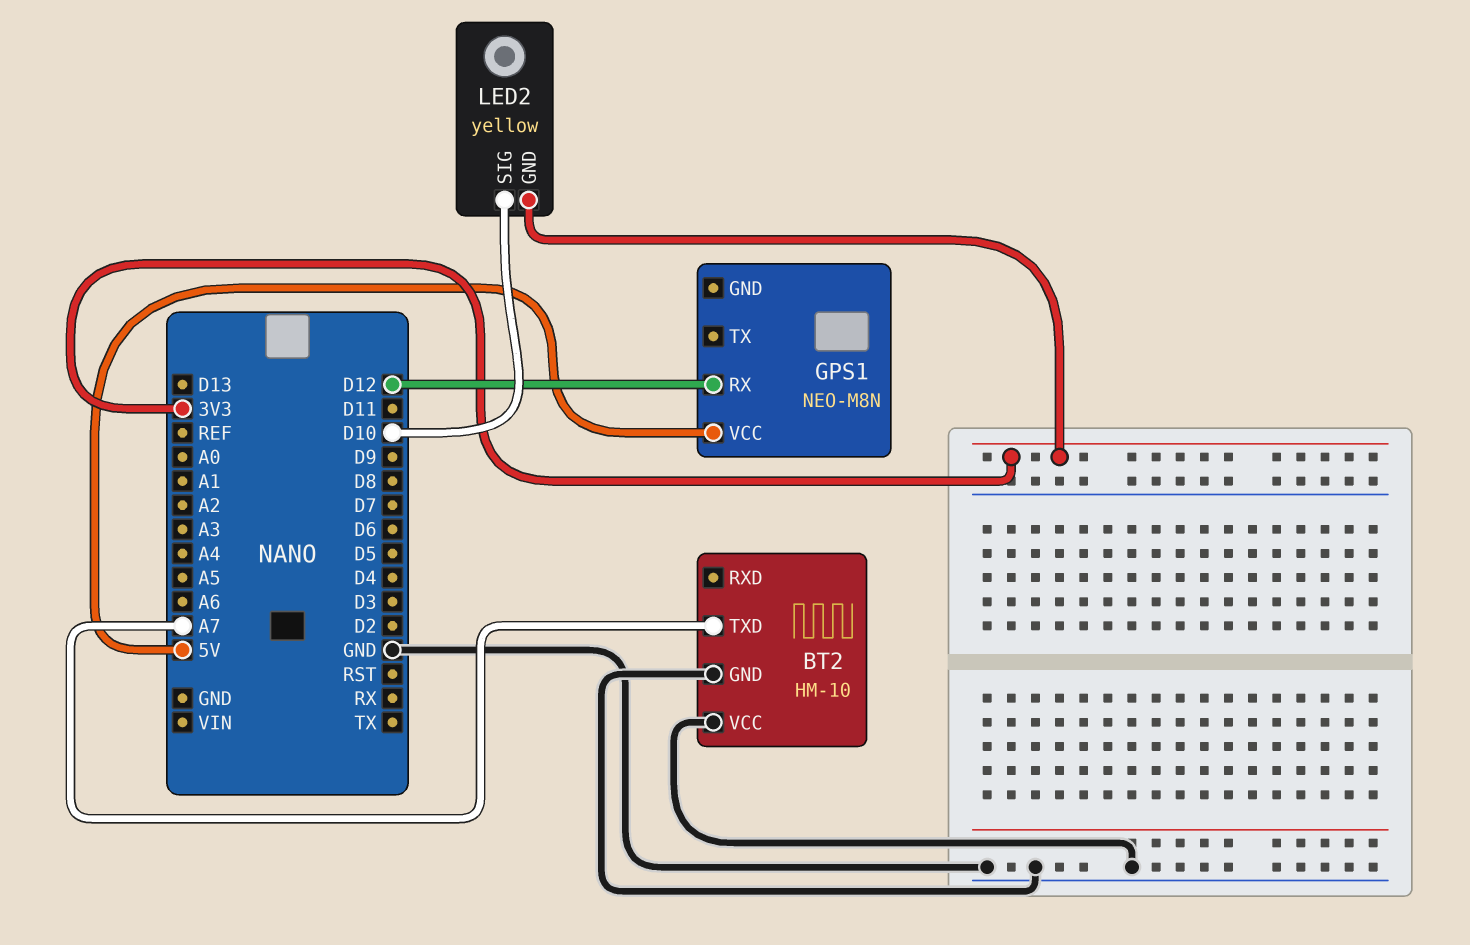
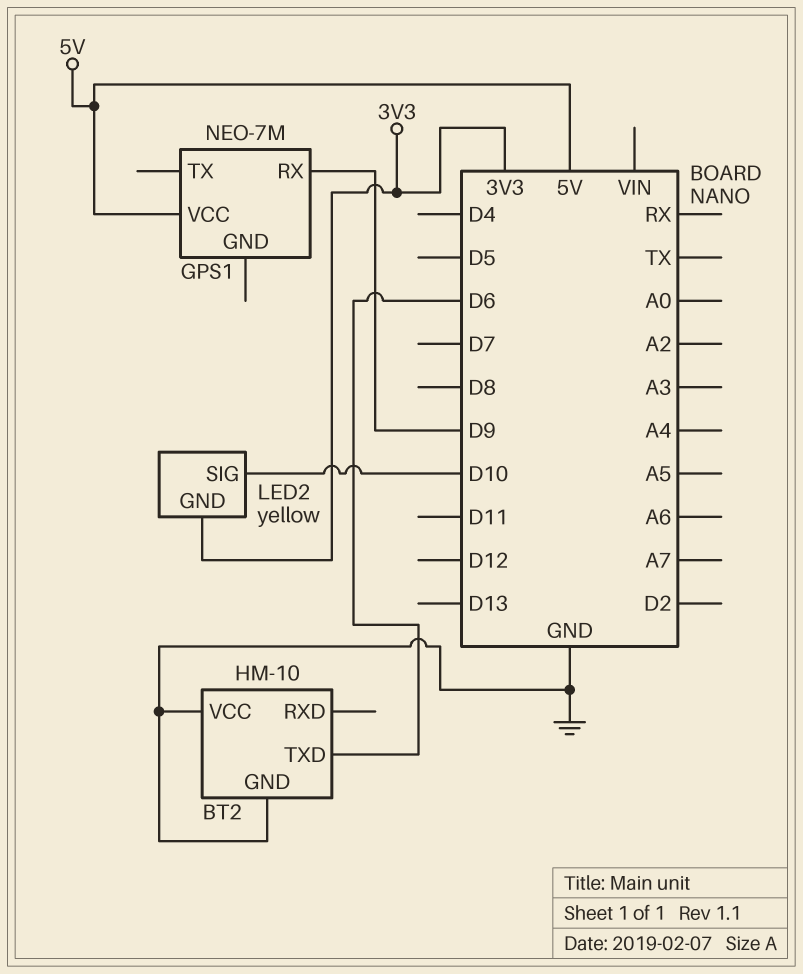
BT2 pin TXD: A7 -> D6
GPS1: NEO-M8N -> NEO-7M
GPS1 pin RX: D12 -> D9

